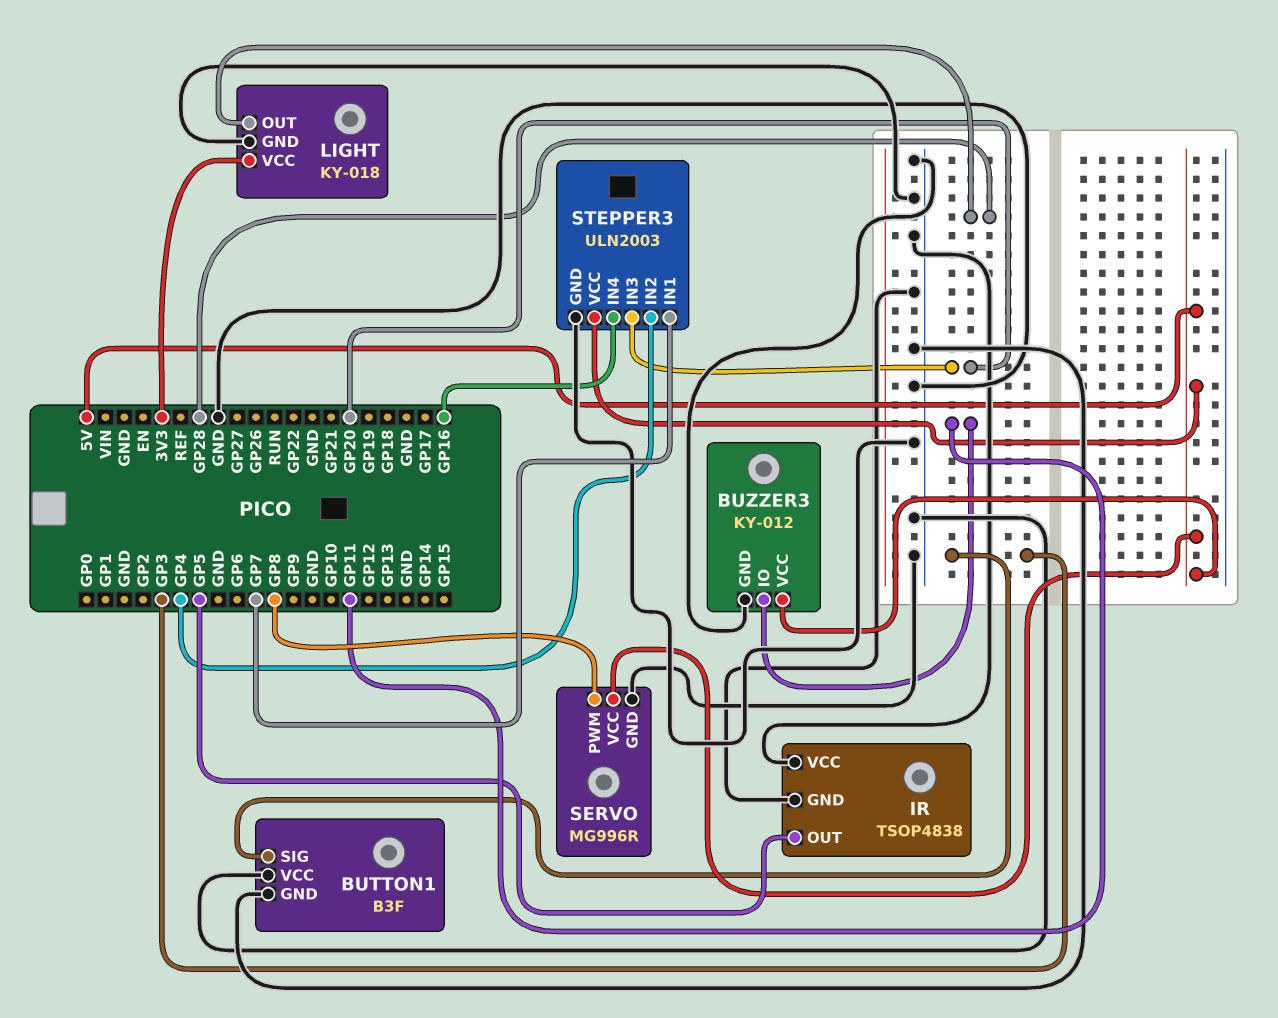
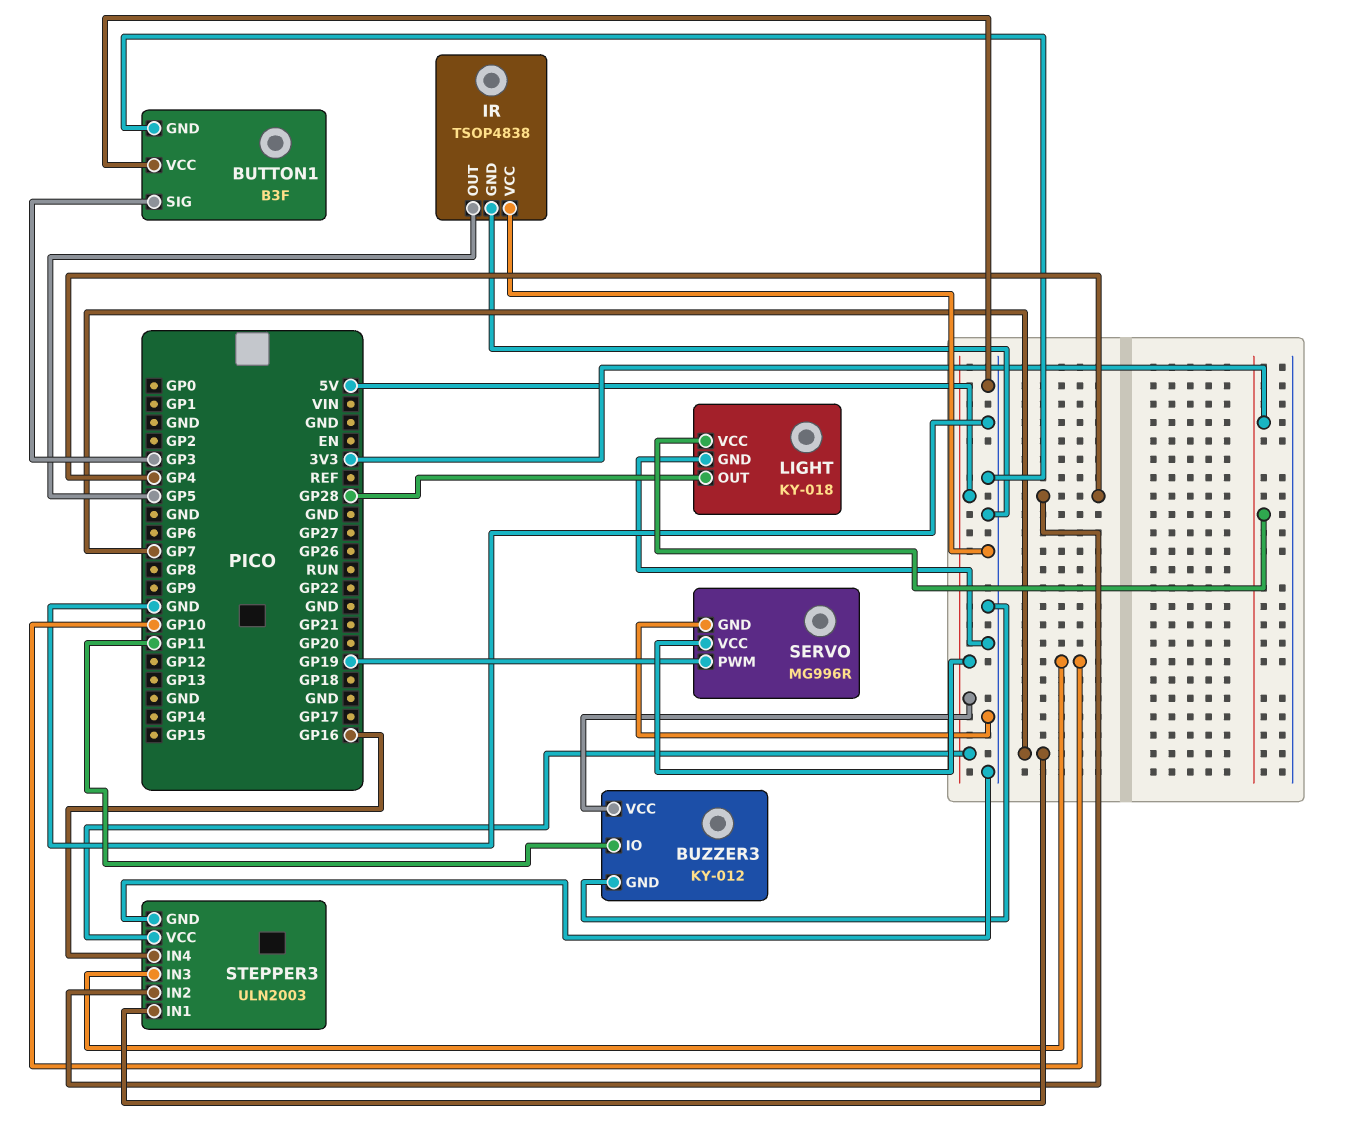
SERVO pin PWM: GP8 -> GP19
STEPPER3 pin IN3: GP20 -> GP10

